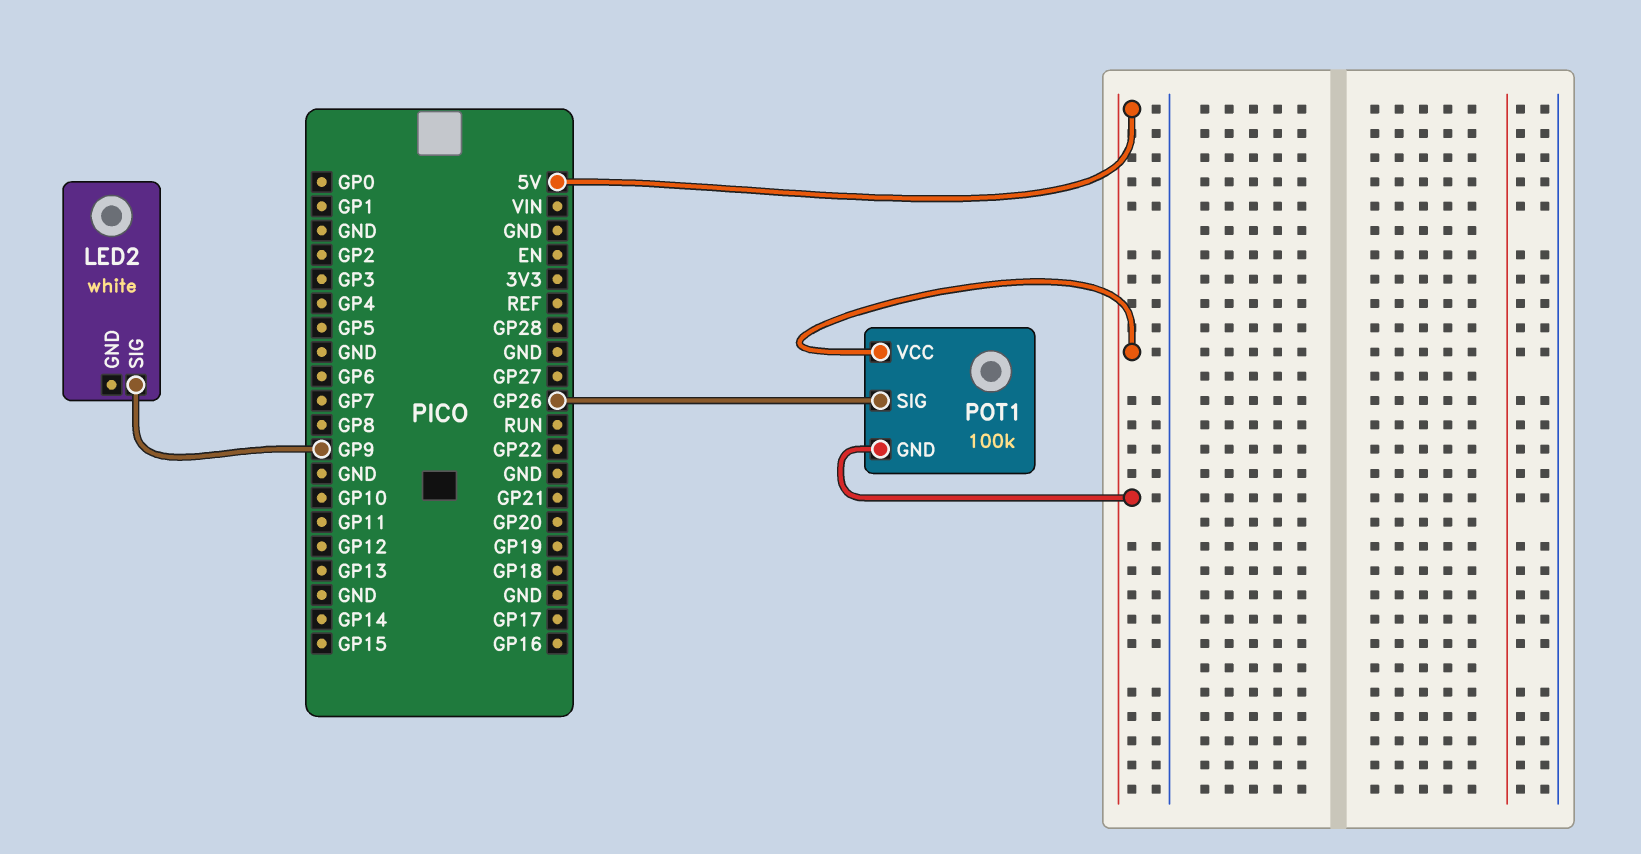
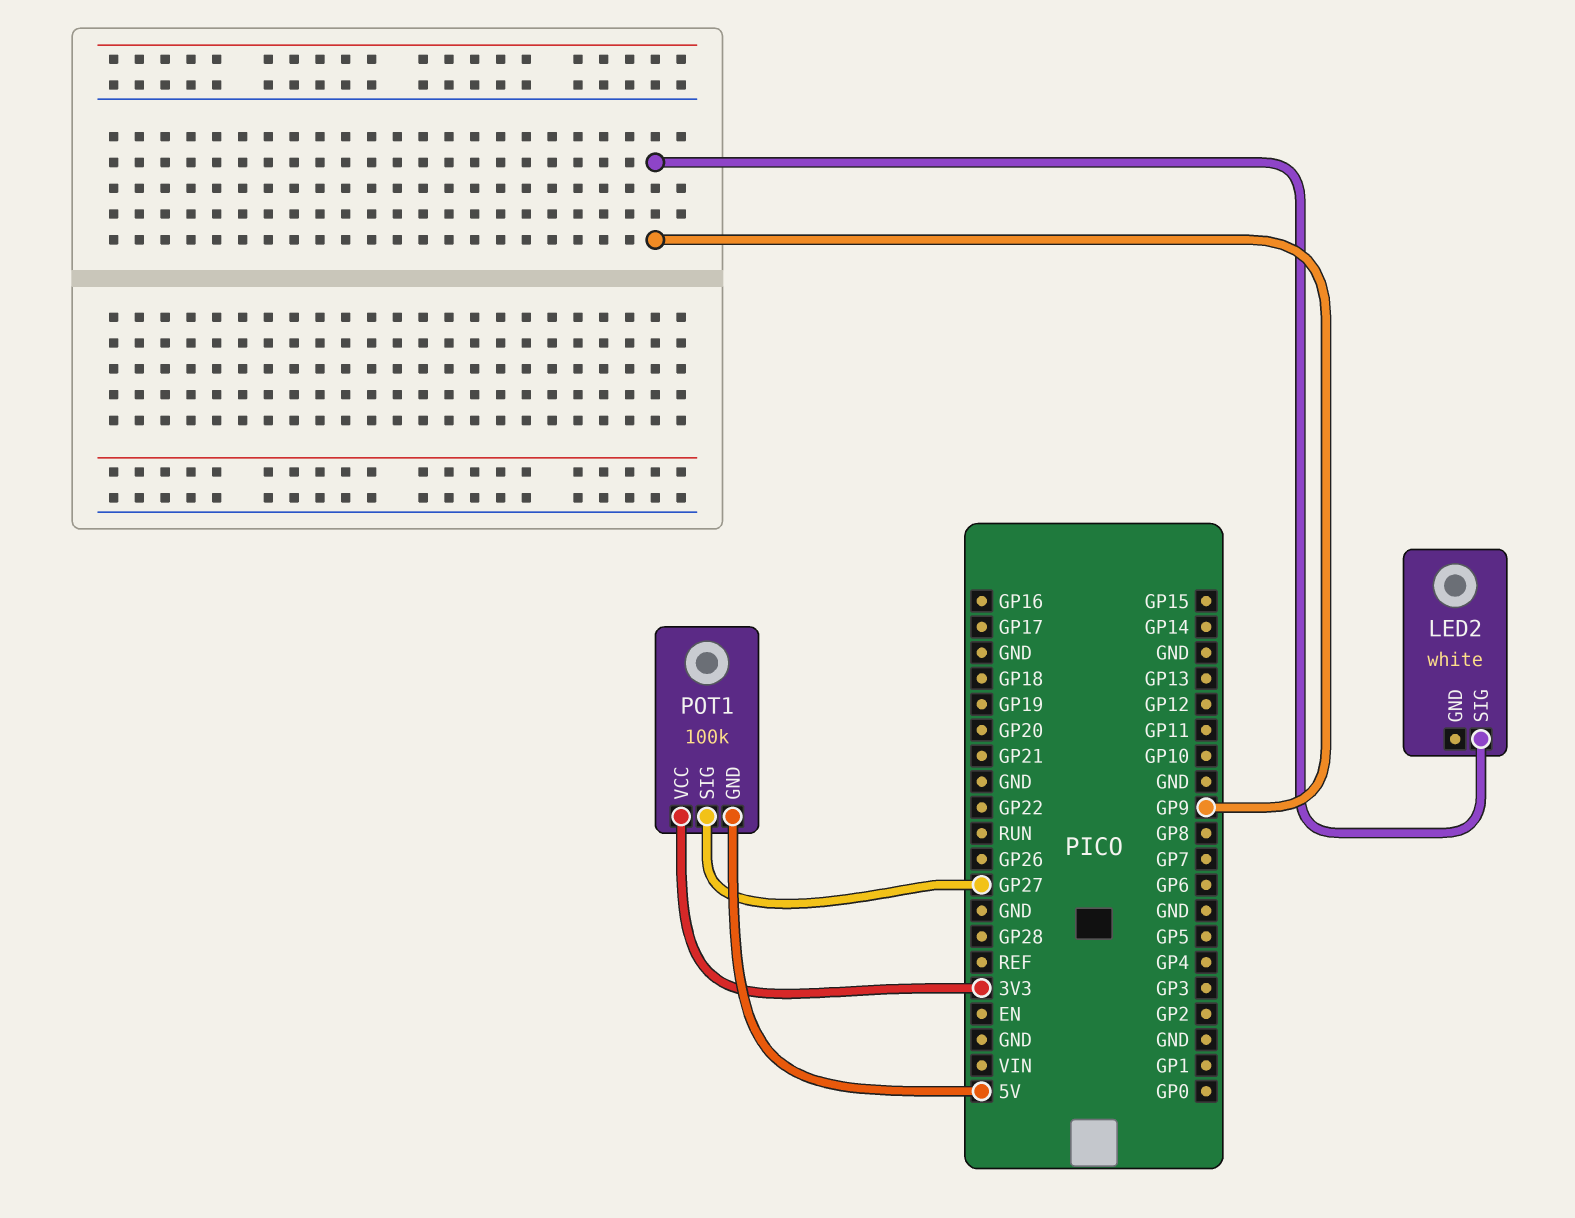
POT1 pin SIG: GP26 -> GP27
POT1 pin VCC: 5V -> 3V3

